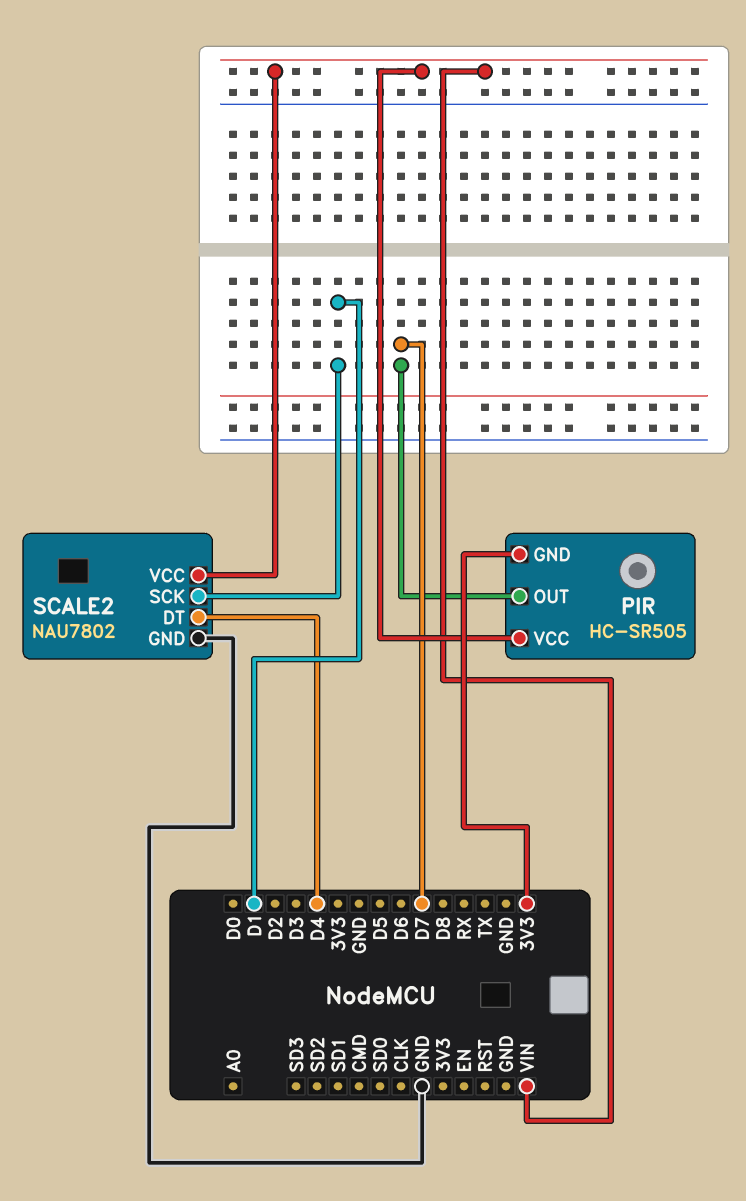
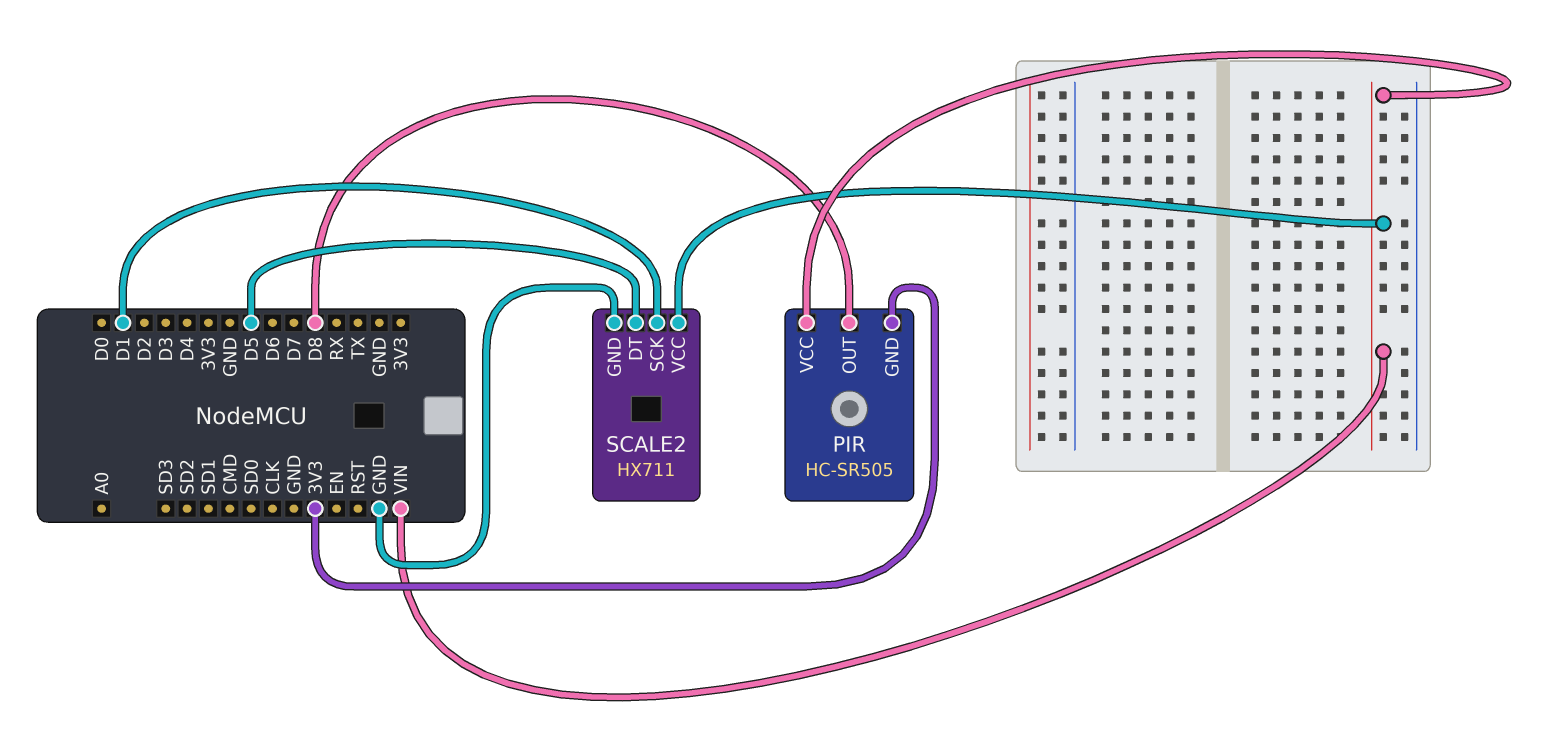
PIR pin OUT: D7 -> D8
SCALE2: NAU7802 -> HX711
SCALE2 pin DT: D4 -> D5

